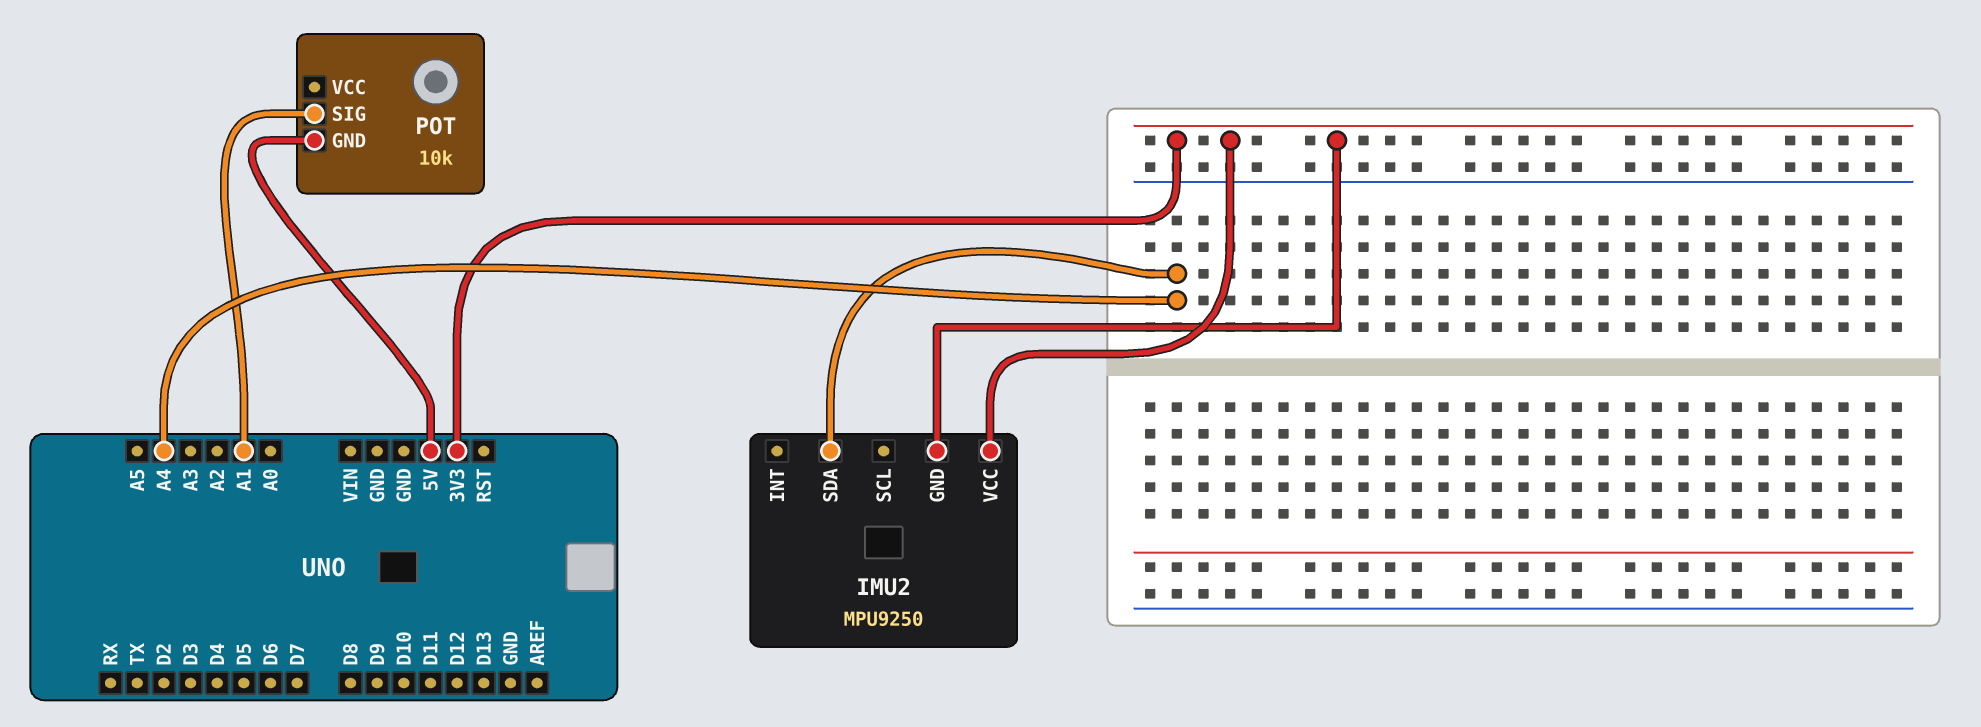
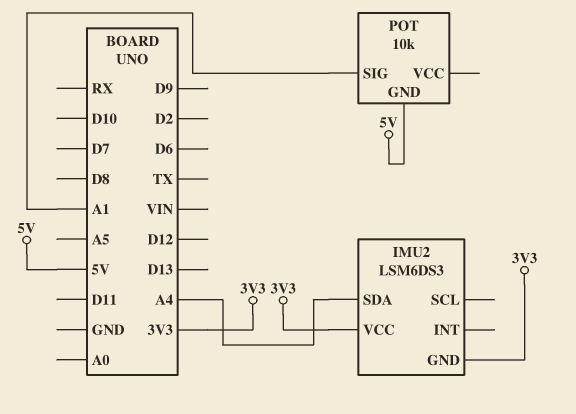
IMU2: MPU9250 -> LSM6DS3

